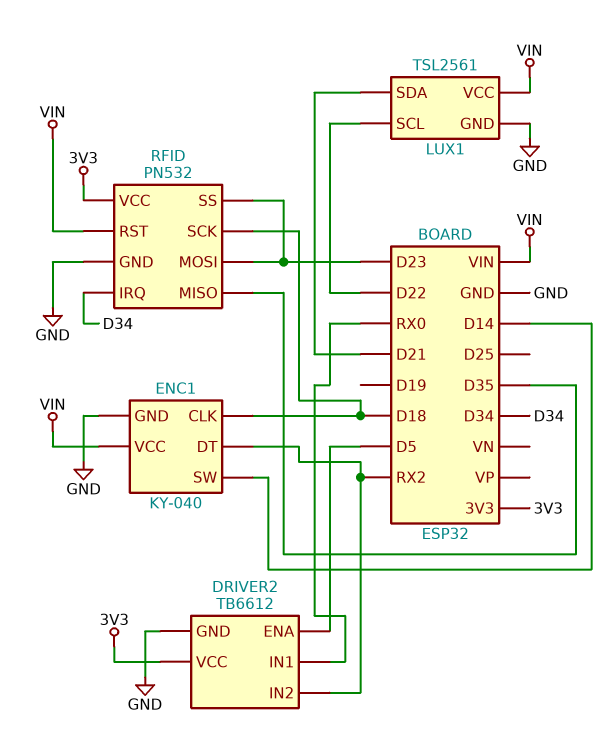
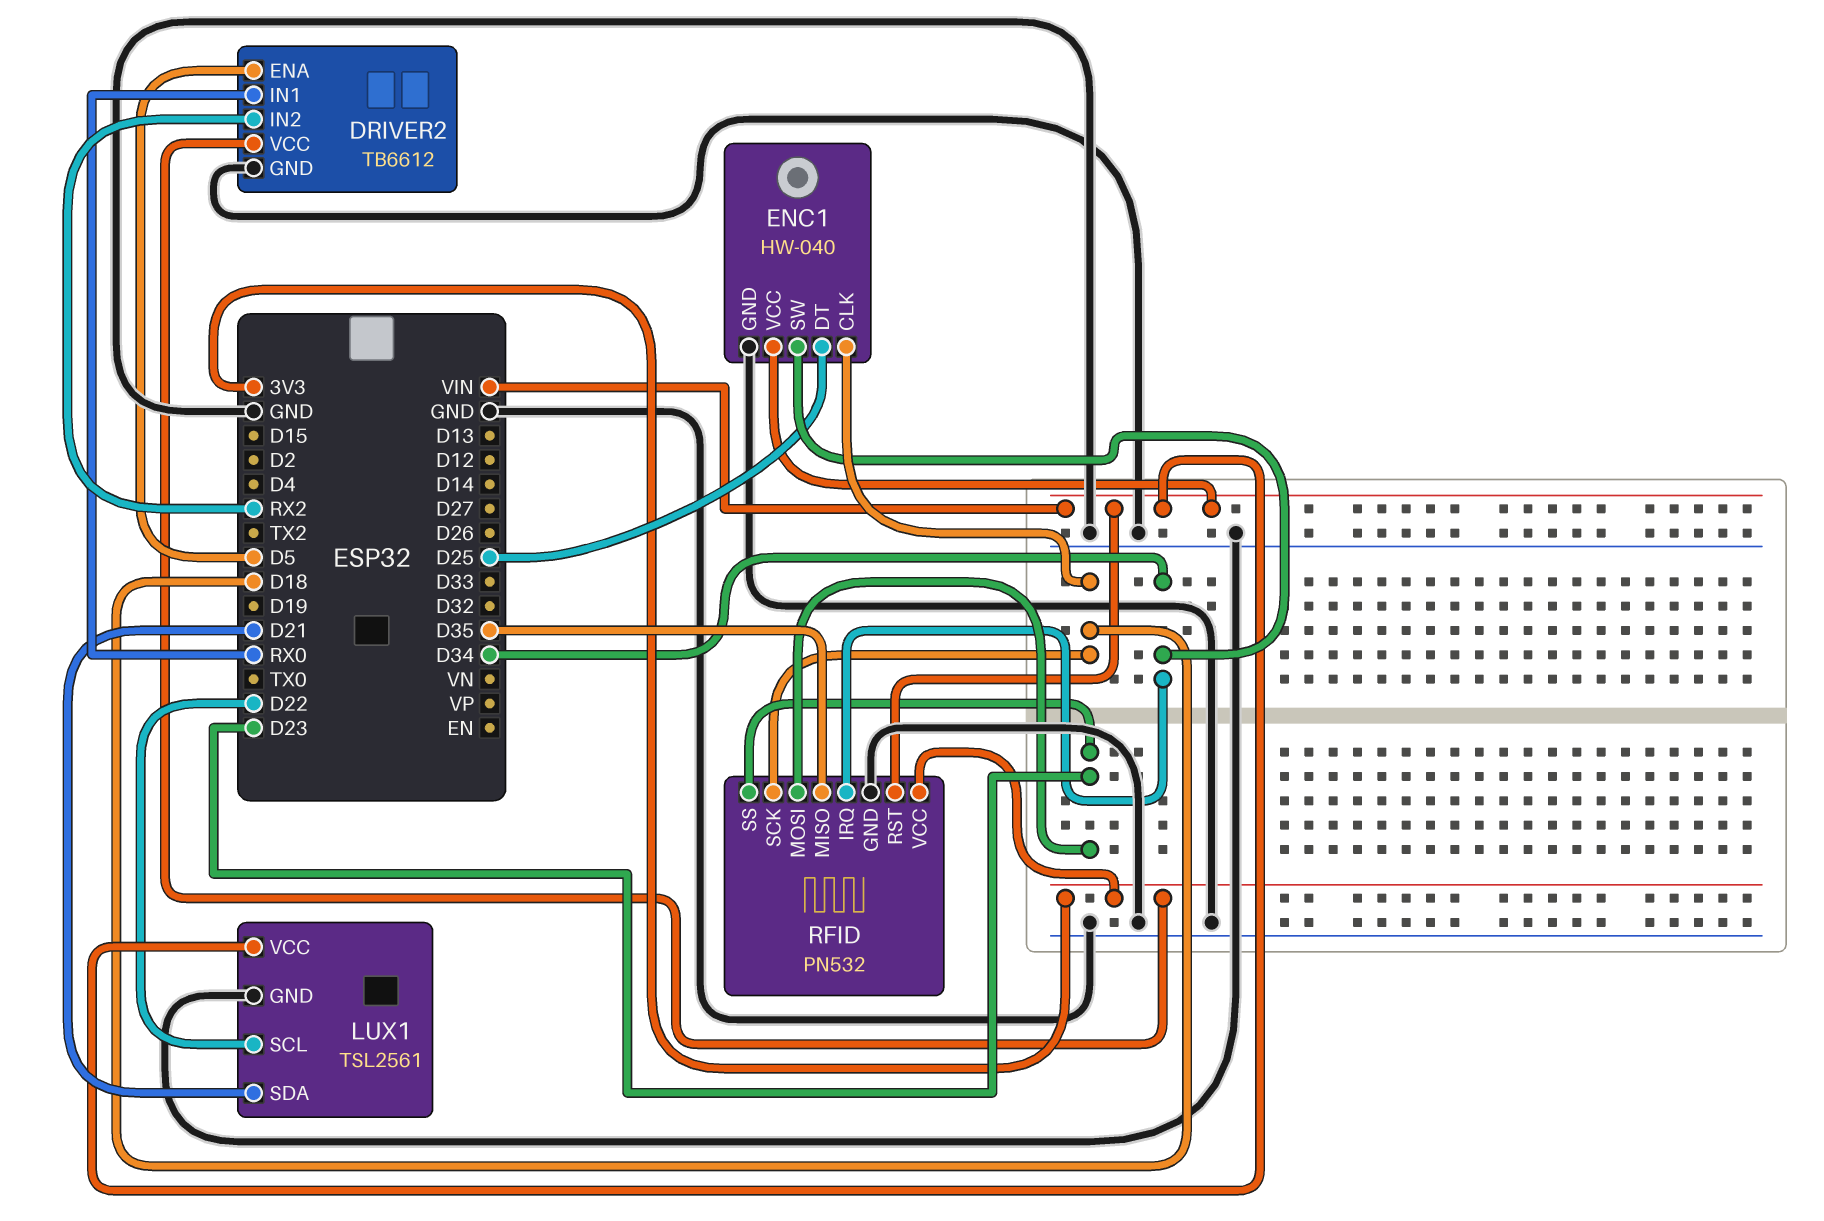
ENC1: KY-040 -> HW-040
ENC1 pin DT: RX2 -> D25
ENC1 pin SW: D14 -> D34

